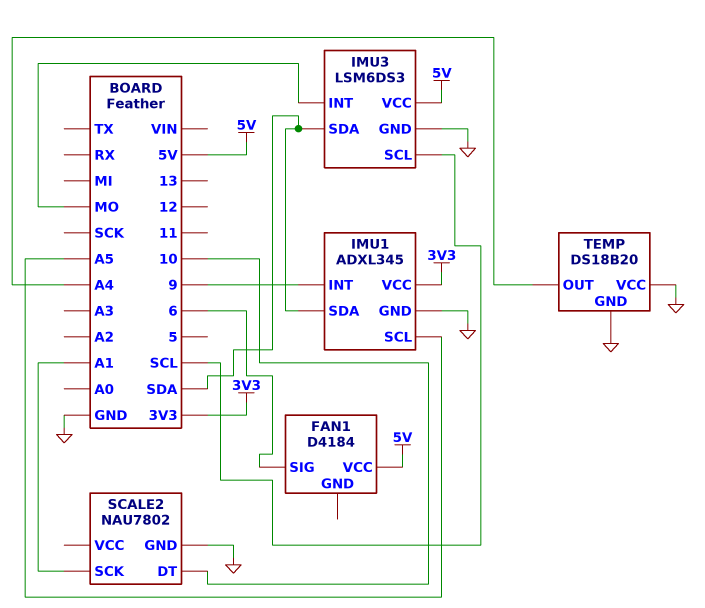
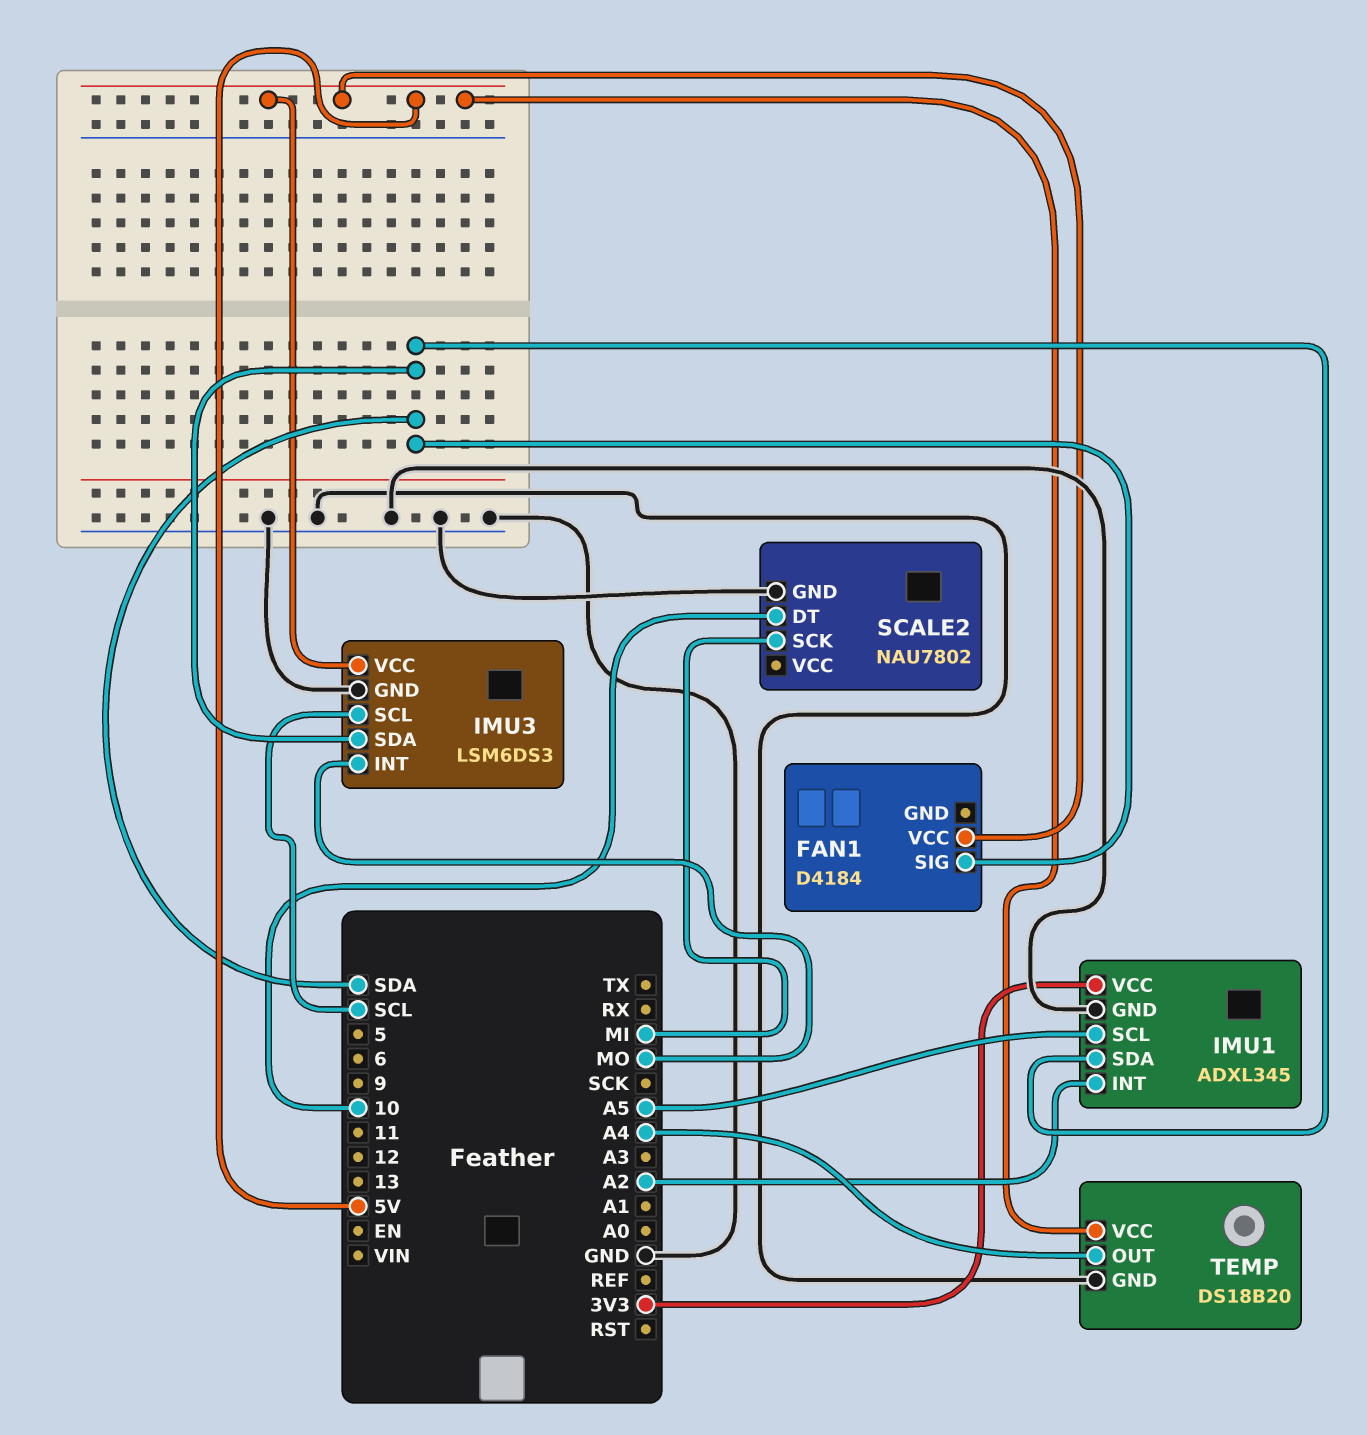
FAN1 pin SIG: 6 -> SDA
IMU1 pin INT: 9 -> A2
SCALE2 pin SCK: A1 -> MI
TEMP pin VCC: GND -> 5V

